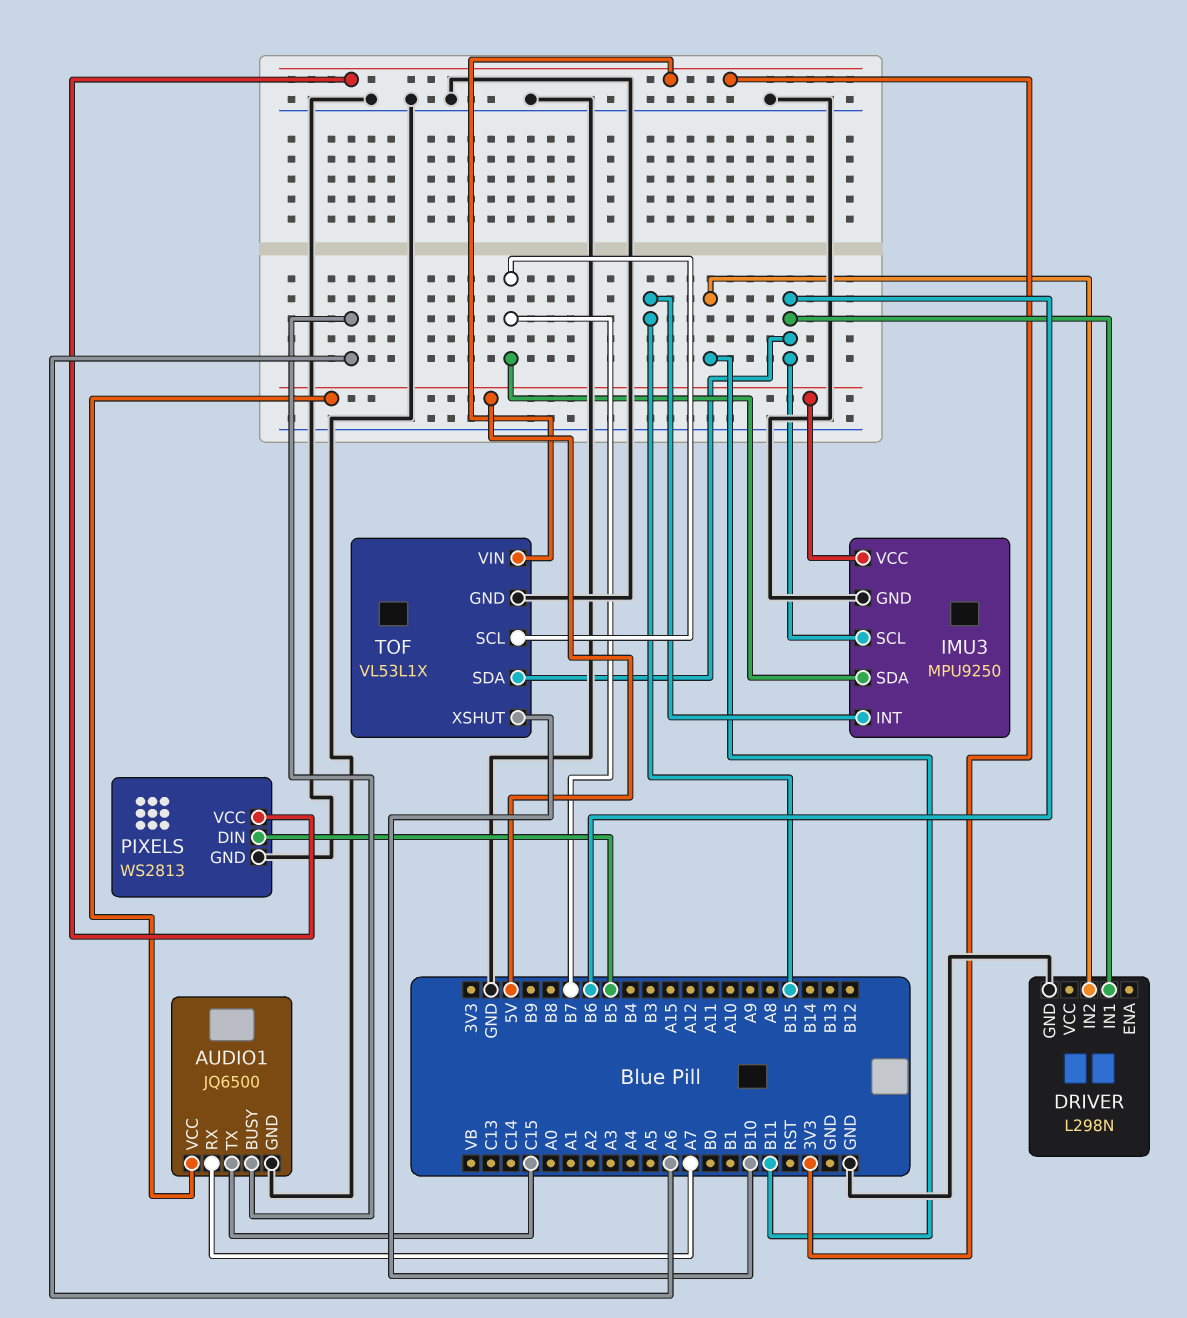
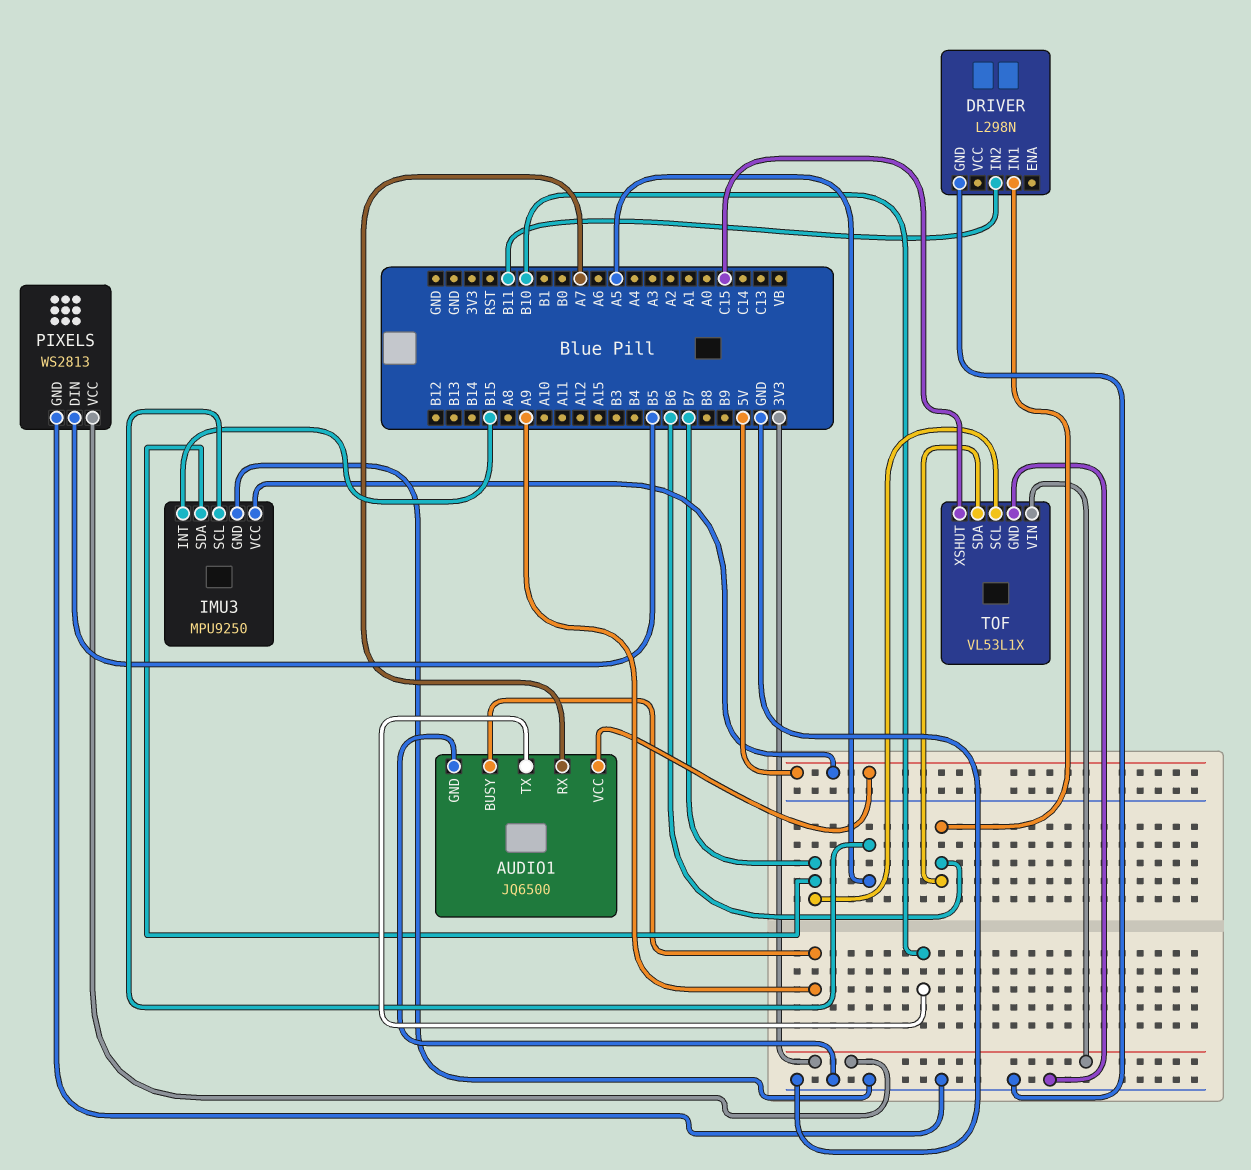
AUDIO1 pin BUSY: A6 -> A9
AUDIO1 pin TX: C15 -> B10
IMU3 pin SCL: B6 -> A5
TOF pin XSHUT: B10 -> C15

